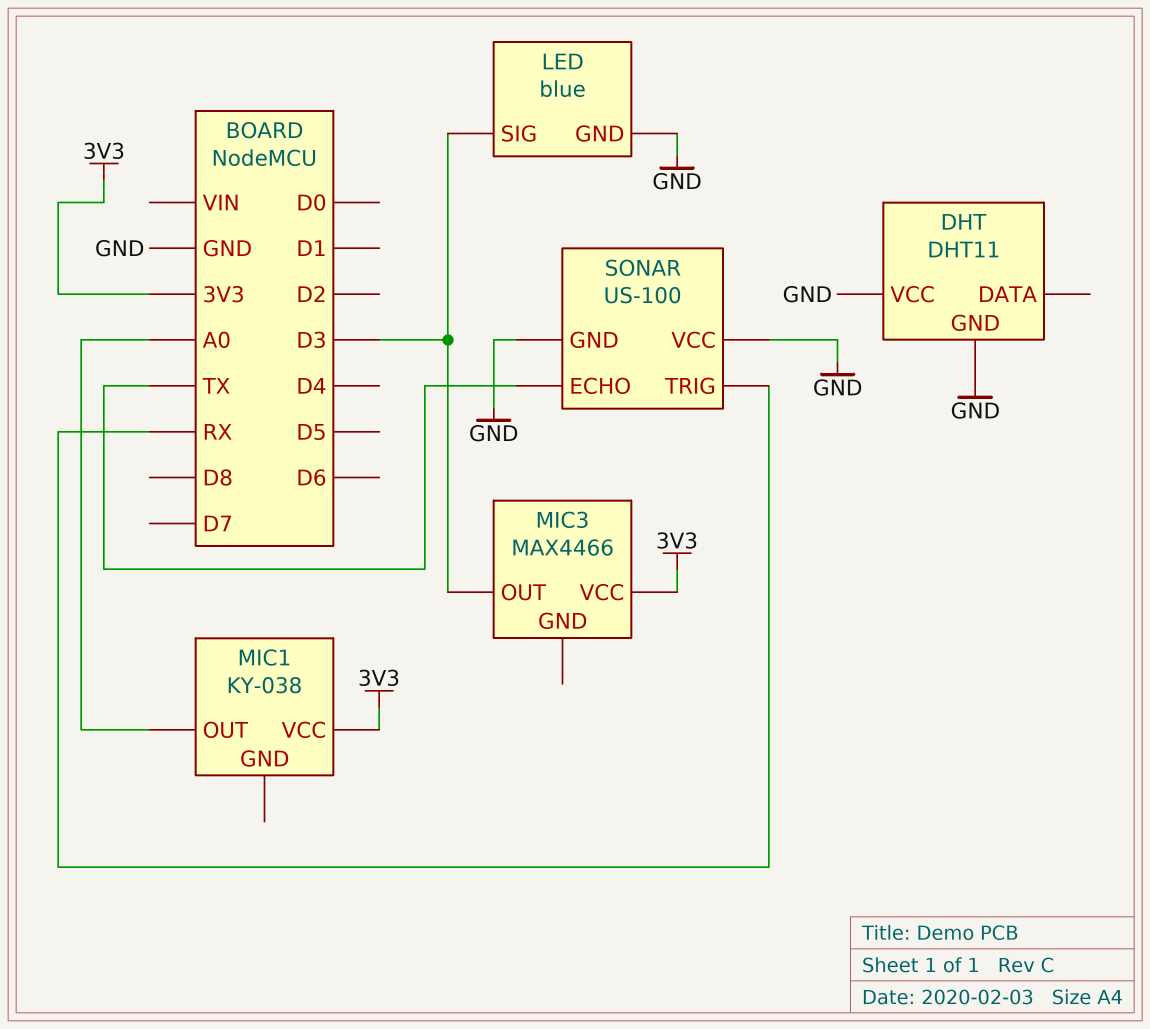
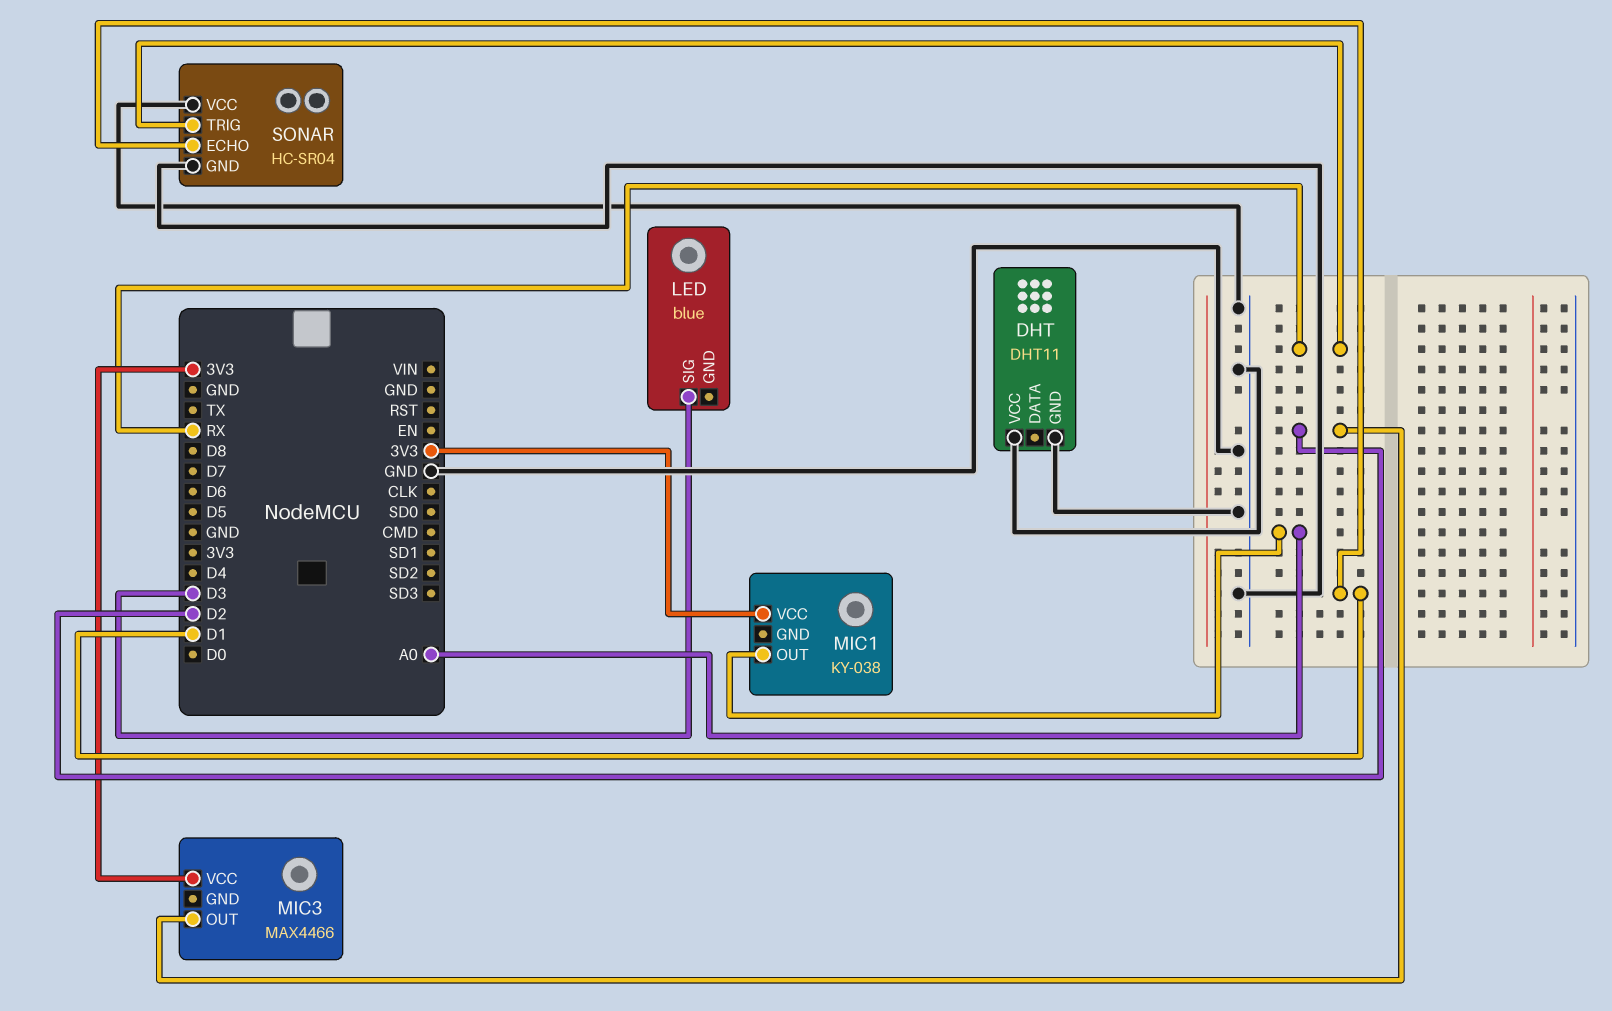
LED pin GND: GND -> none
MIC3 pin OUT: D3 -> D2
SONAR: US-100 -> HC-SR04
SONAR pin ECHO: TX -> D1

